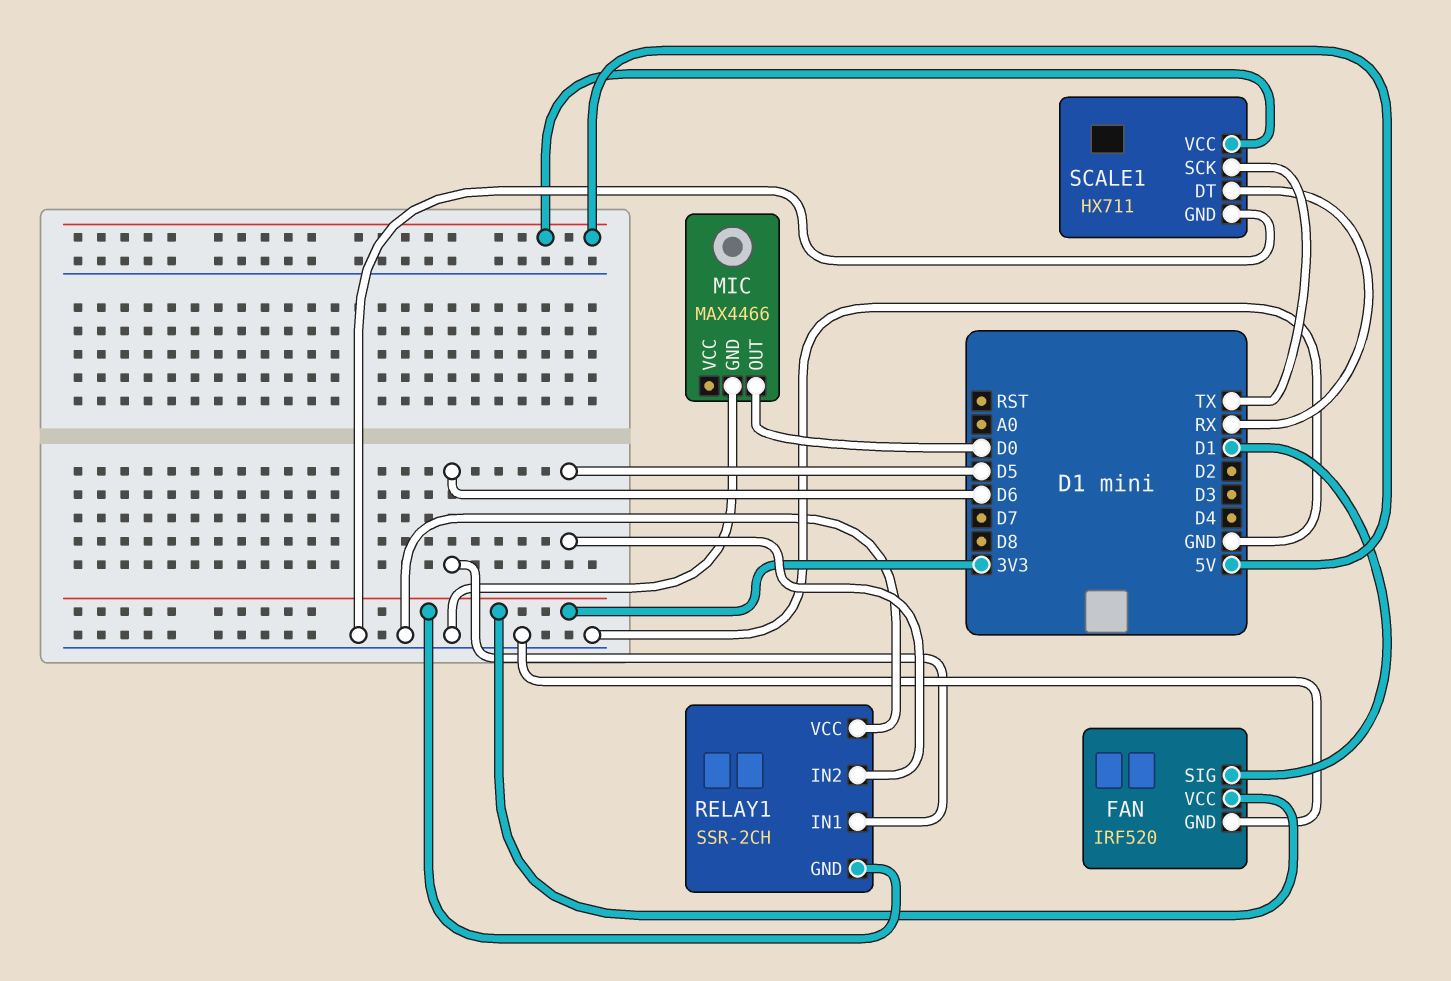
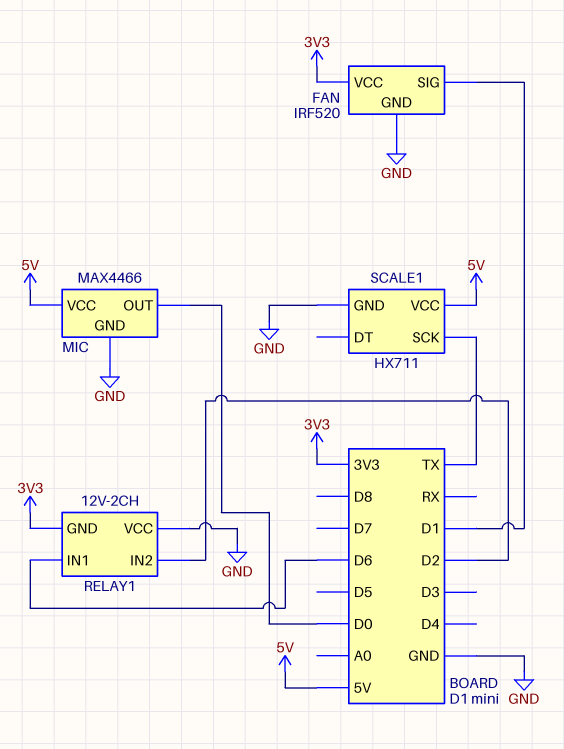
MIC pin VCC: none -> 5V
RELAY1: SSR-2CH -> 12V-2CH
RELAY1 pin IN2: D5 -> D2
SCALE1 pin DT: RX -> none

